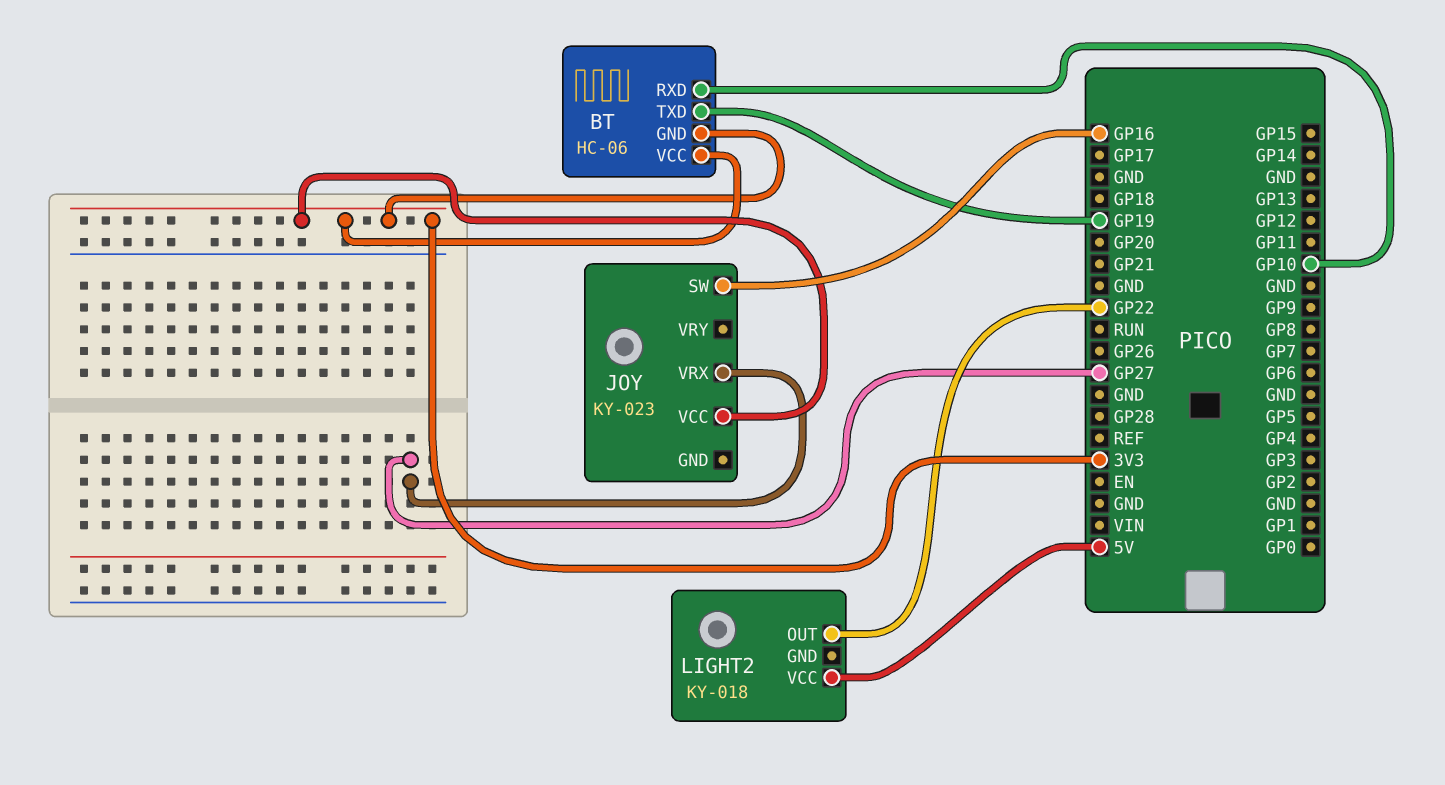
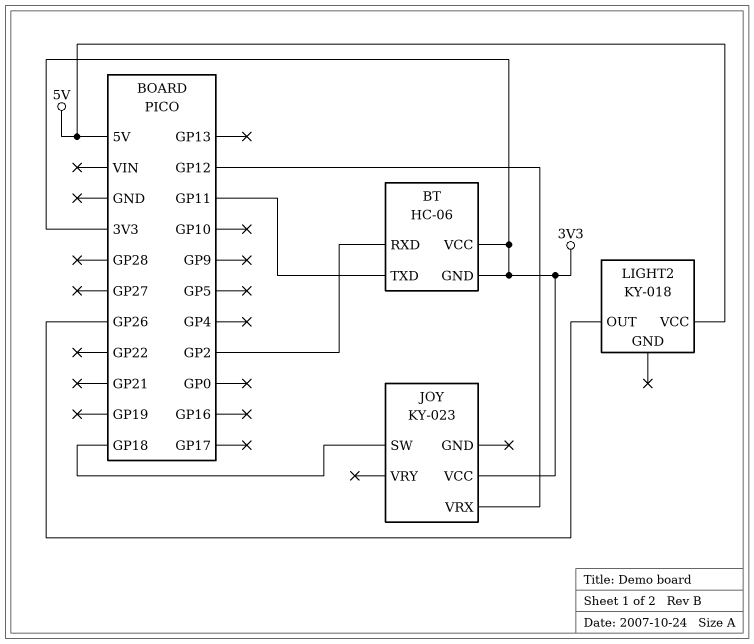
BT pin RXD: GP10 -> GP2
BT pin TXD: GP19 -> GP11
JOY pin SW: GP16 -> GP18
JOY pin VRX: GP27 -> GP12
LIGHT2 pin OUT: GP22 -> GP26

